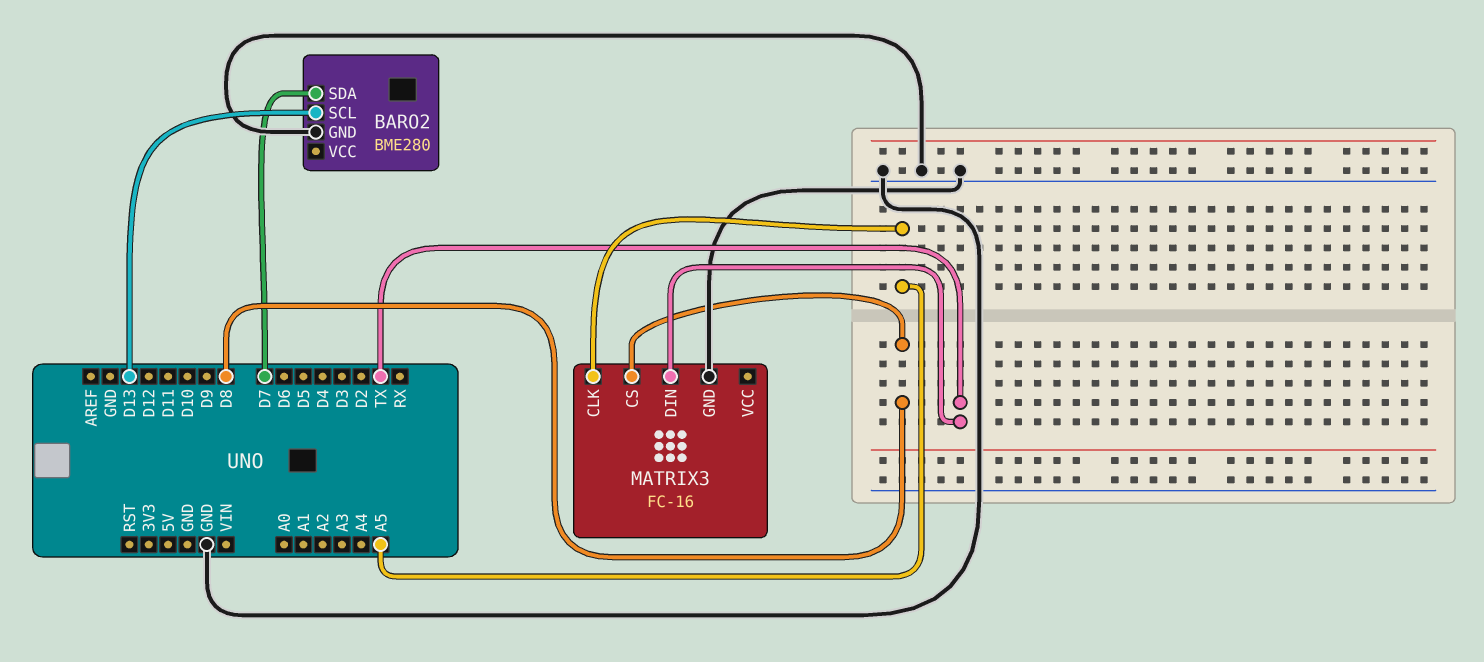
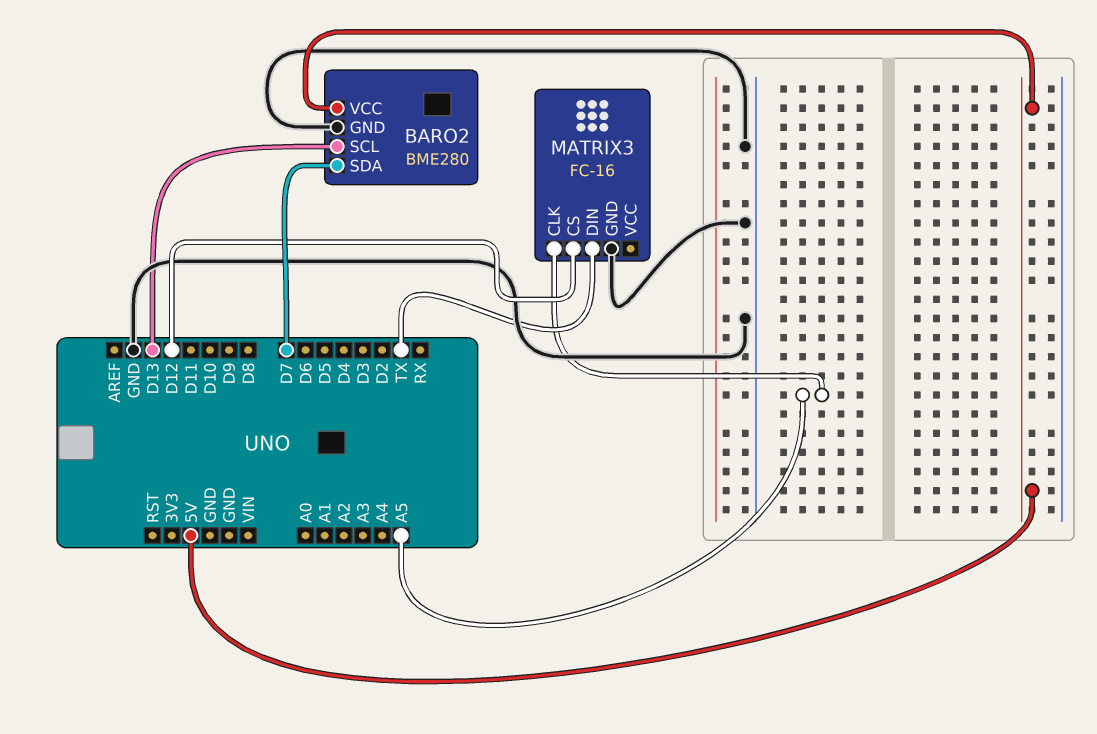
BARO2 pin VCC: none -> 5V
MATRIX3 pin CS: D8 -> D12

